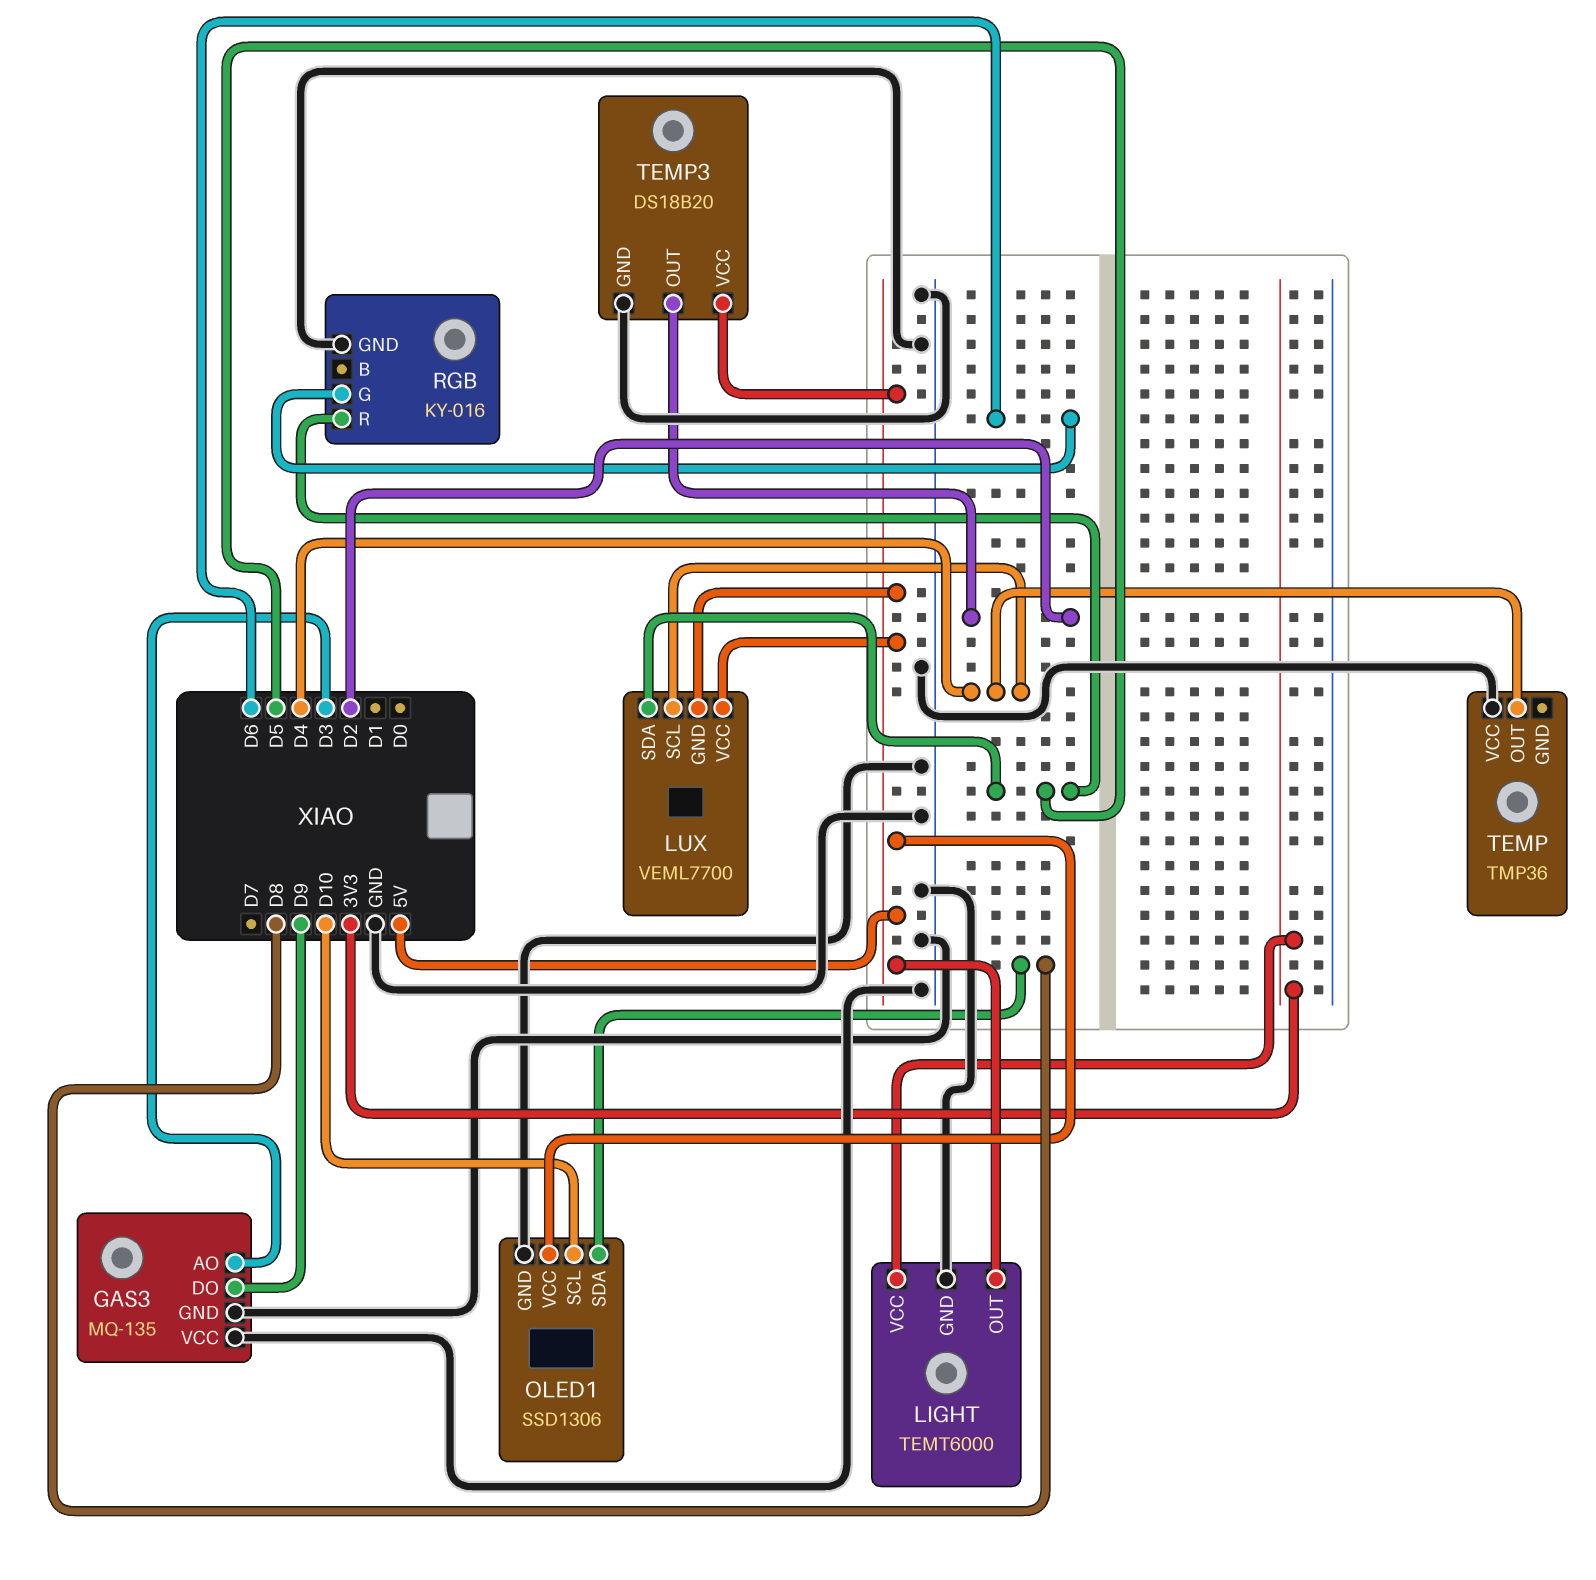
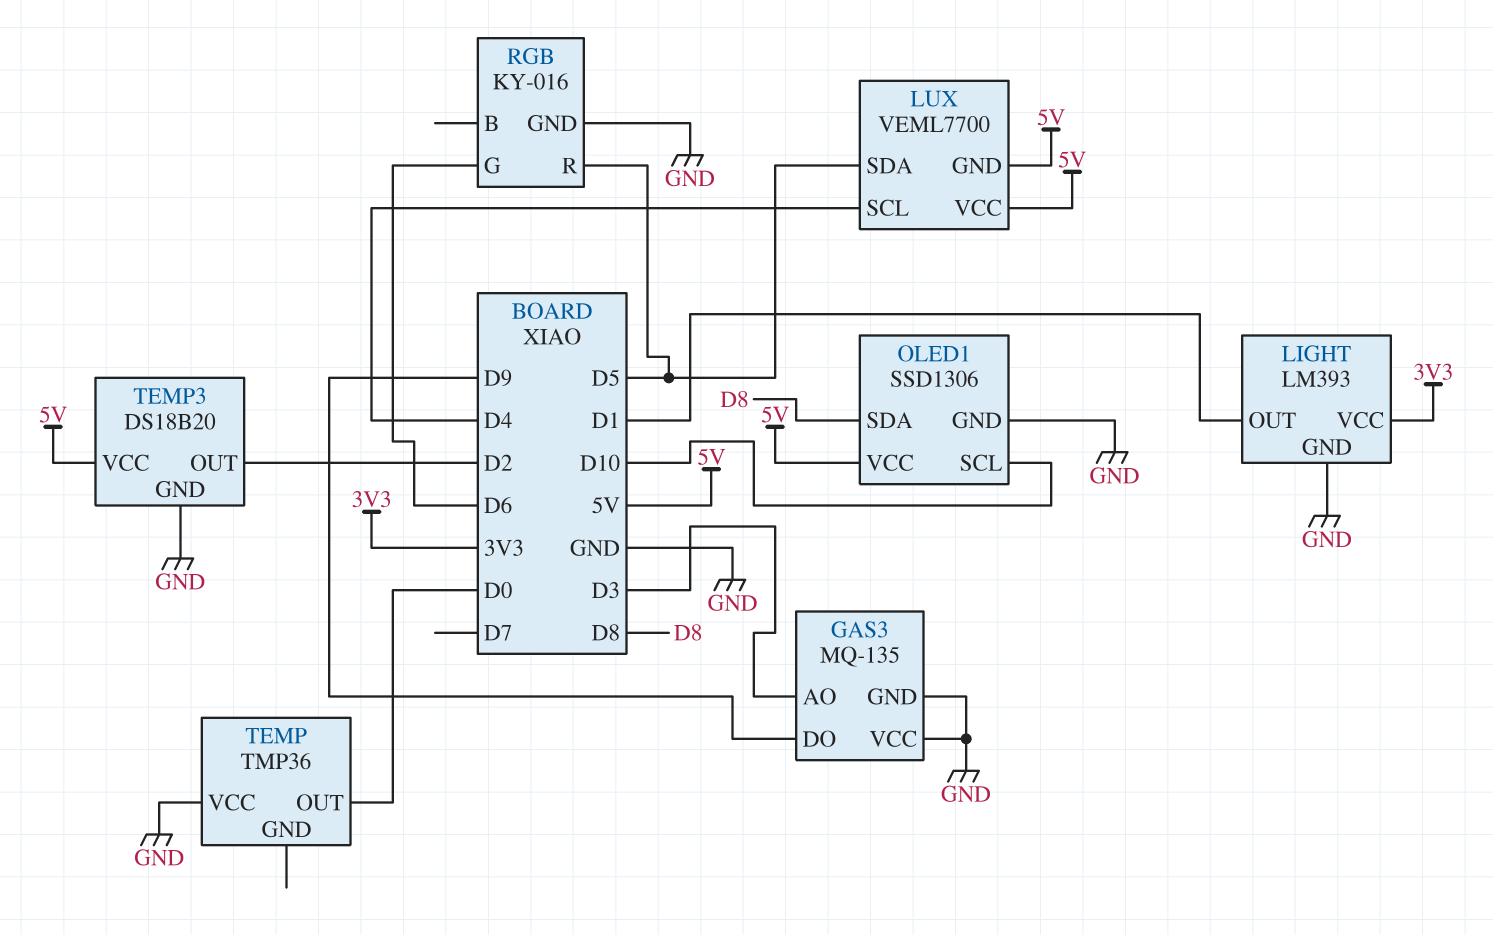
LIGHT: TEMT6000 -> LM393
LIGHT pin OUT: 5V -> D1
TEMP pin OUT: D4 -> D0

